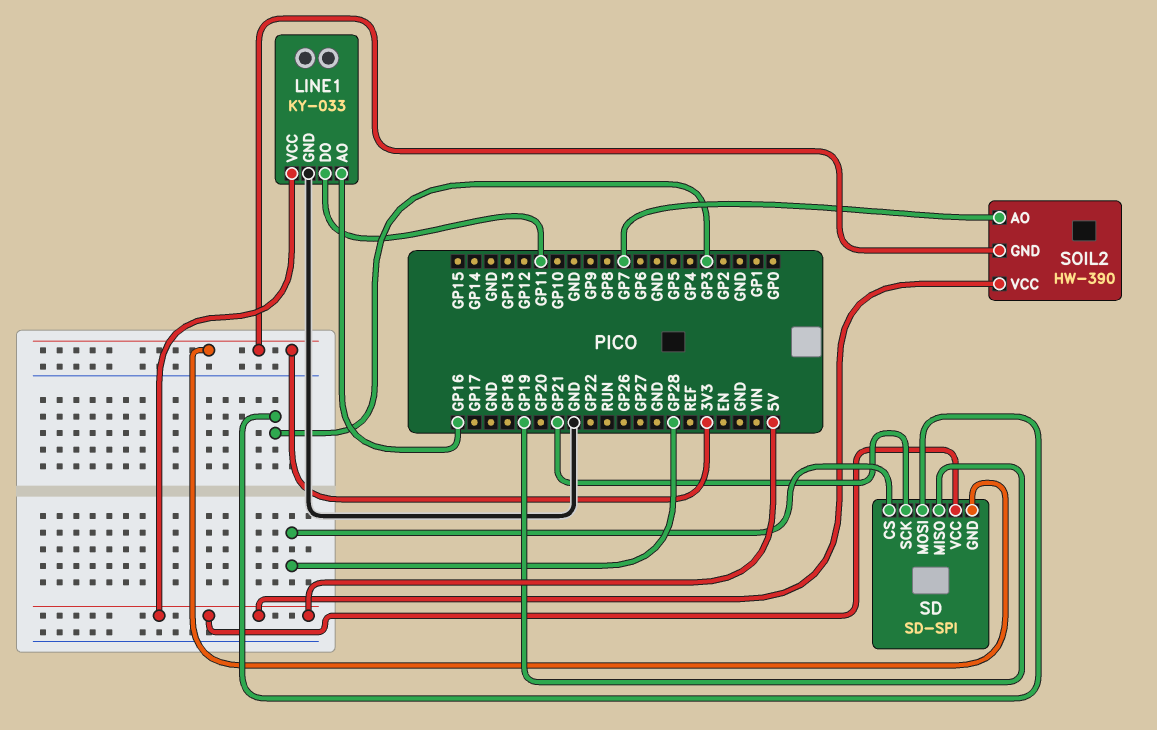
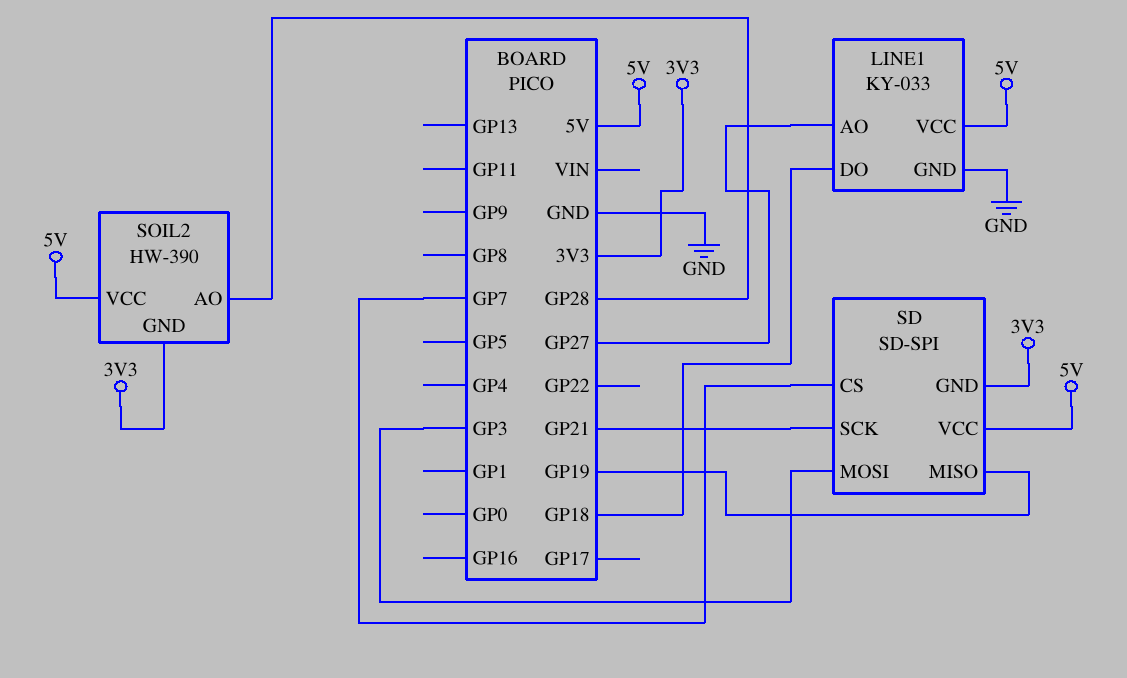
LINE1 pin AO: GP16 -> GP27
LINE1 pin DO: GP11 -> GP18
SD pin CS: GP28 -> GP7
SOIL2 pin AO: GP7 -> GP28

